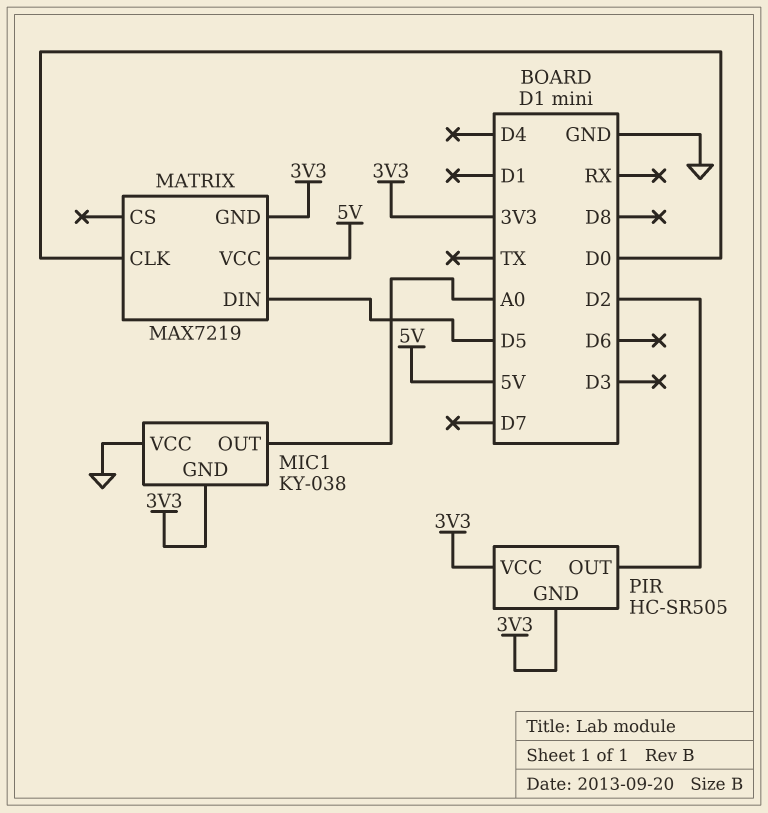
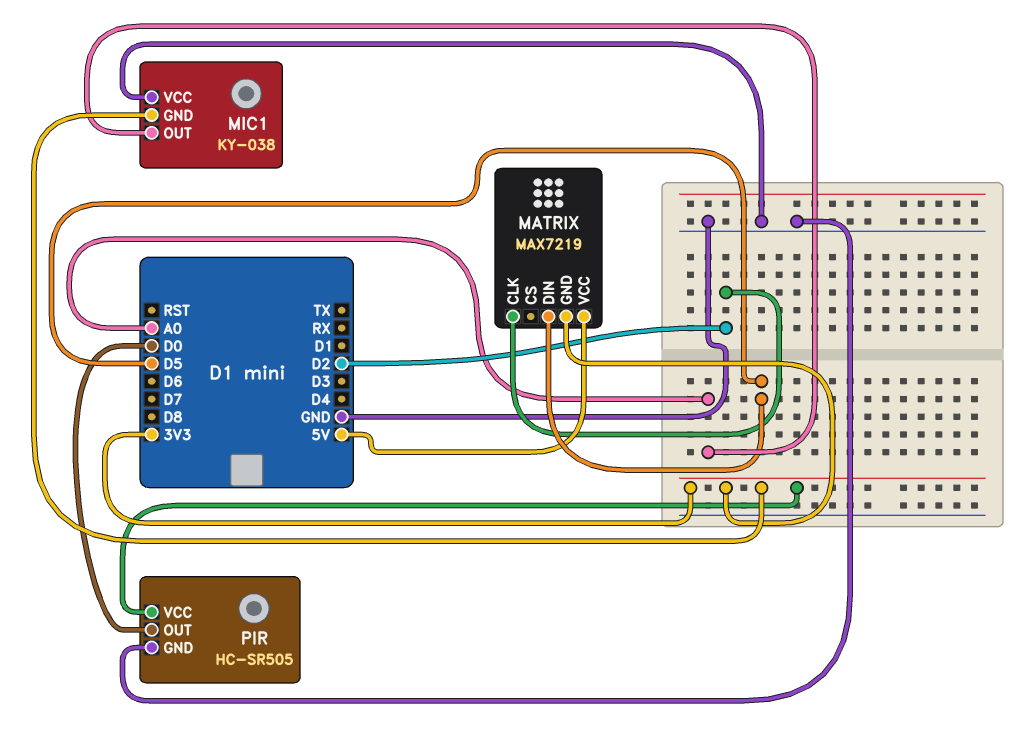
MATRIX pin CLK: D0 -> D2
PIR pin GND: 3V3 -> GND
PIR pin OUT: D2 -> D0

